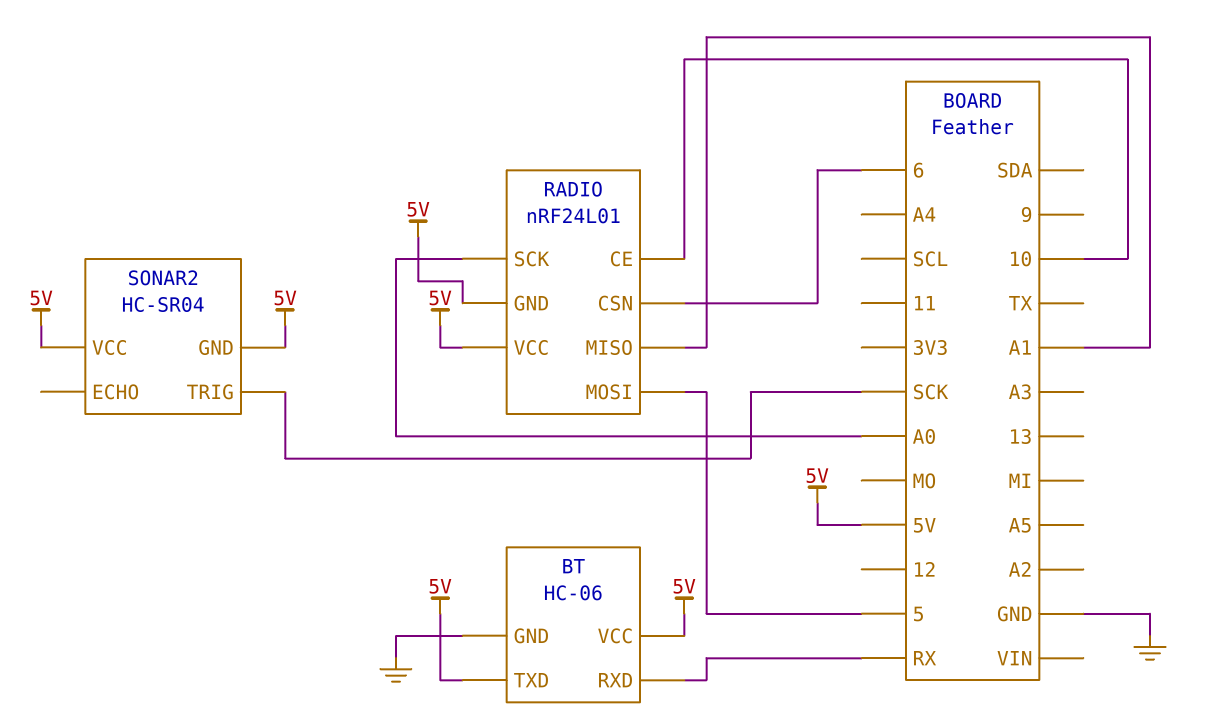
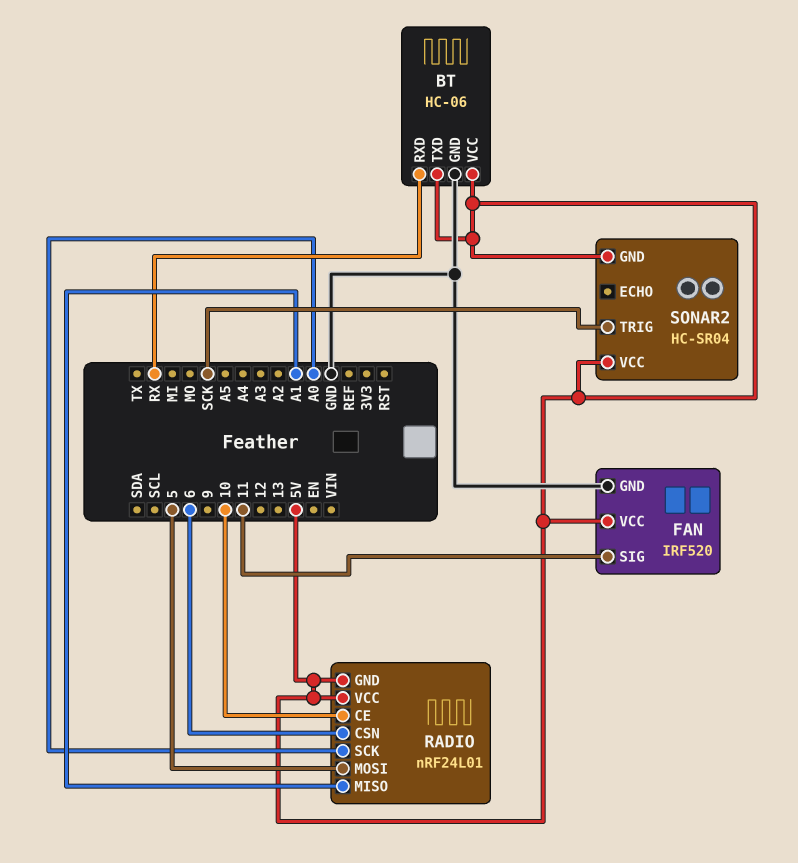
FAN: none -> IRF520
FAN pin GND: none -> GND
FAN pin SIG: none -> 11
FAN pin VCC: none -> 5V

